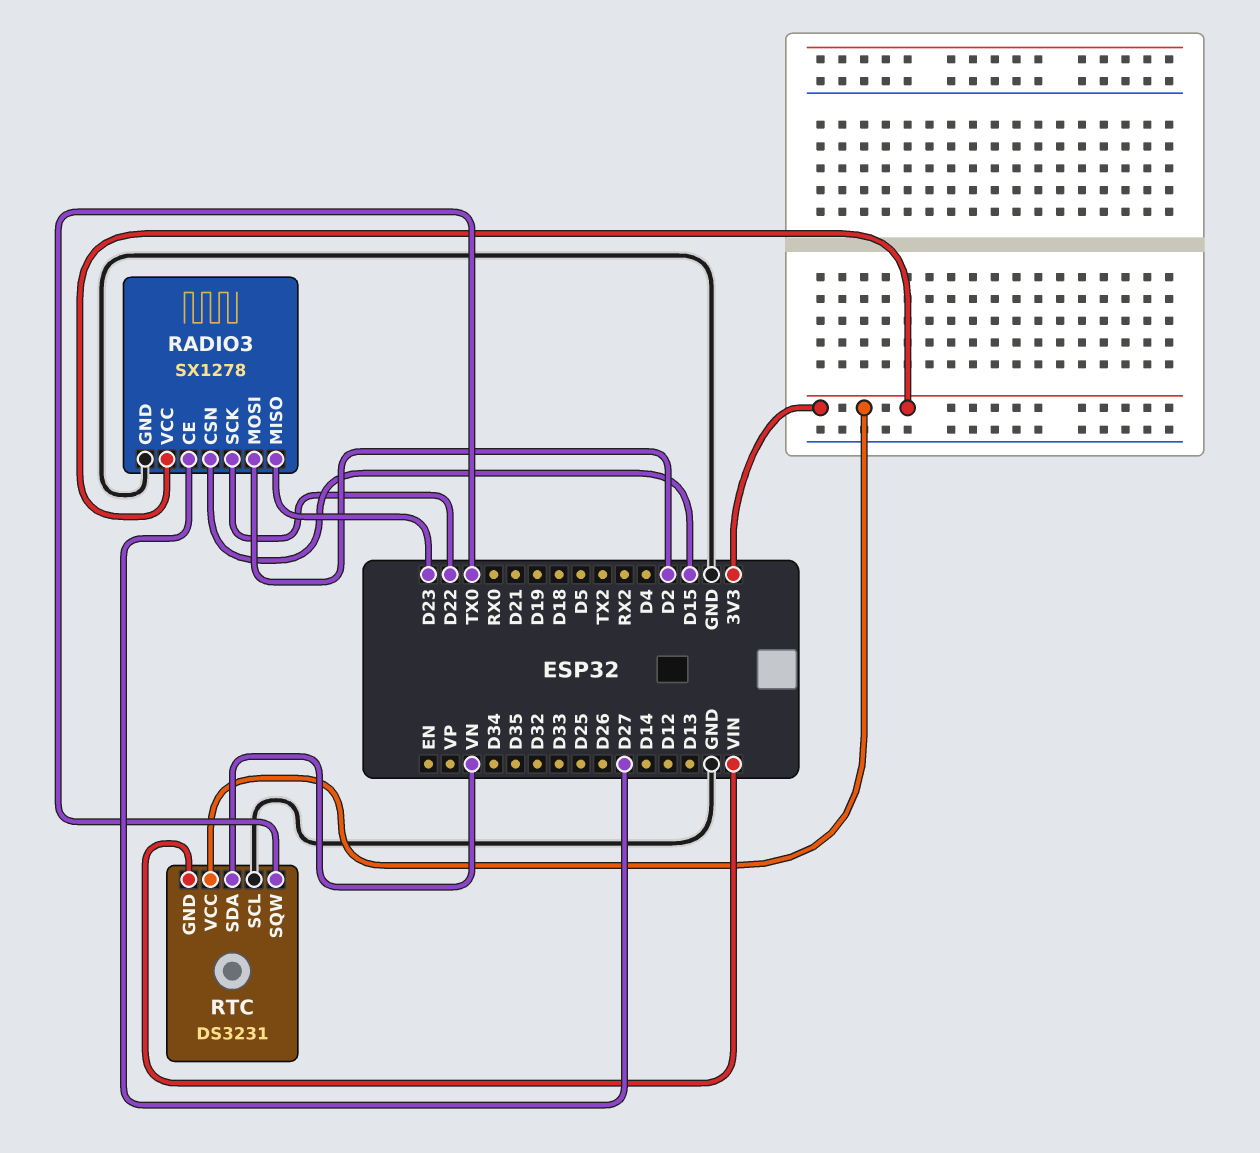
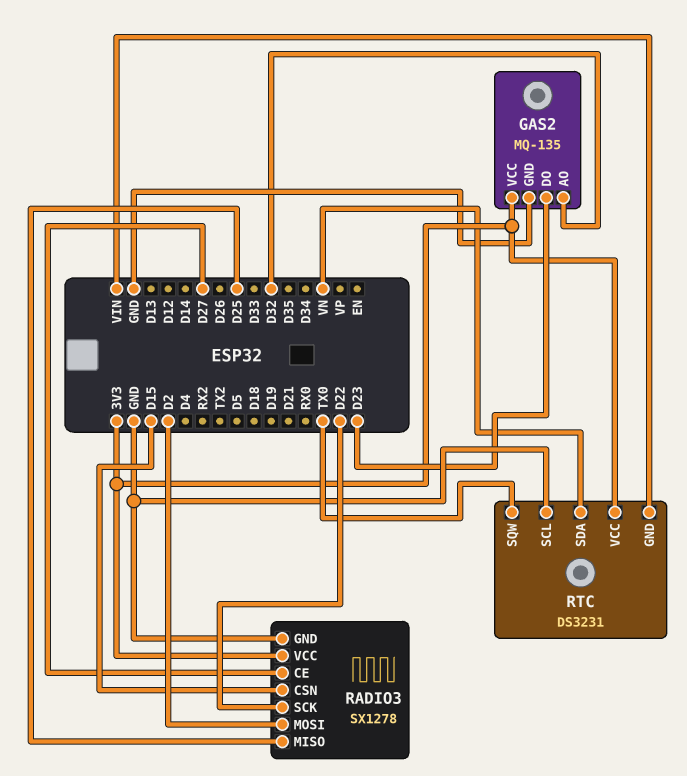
GAS2: none -> MQ-135
GAS2 pin AO: none -> D32
GAS2 pin DO: none -> D23
GAS2 pin GND: none -> GND
GAS2 pin VCC: none -> 3V3
RADIO3 pin MISO: D23 -> D25

